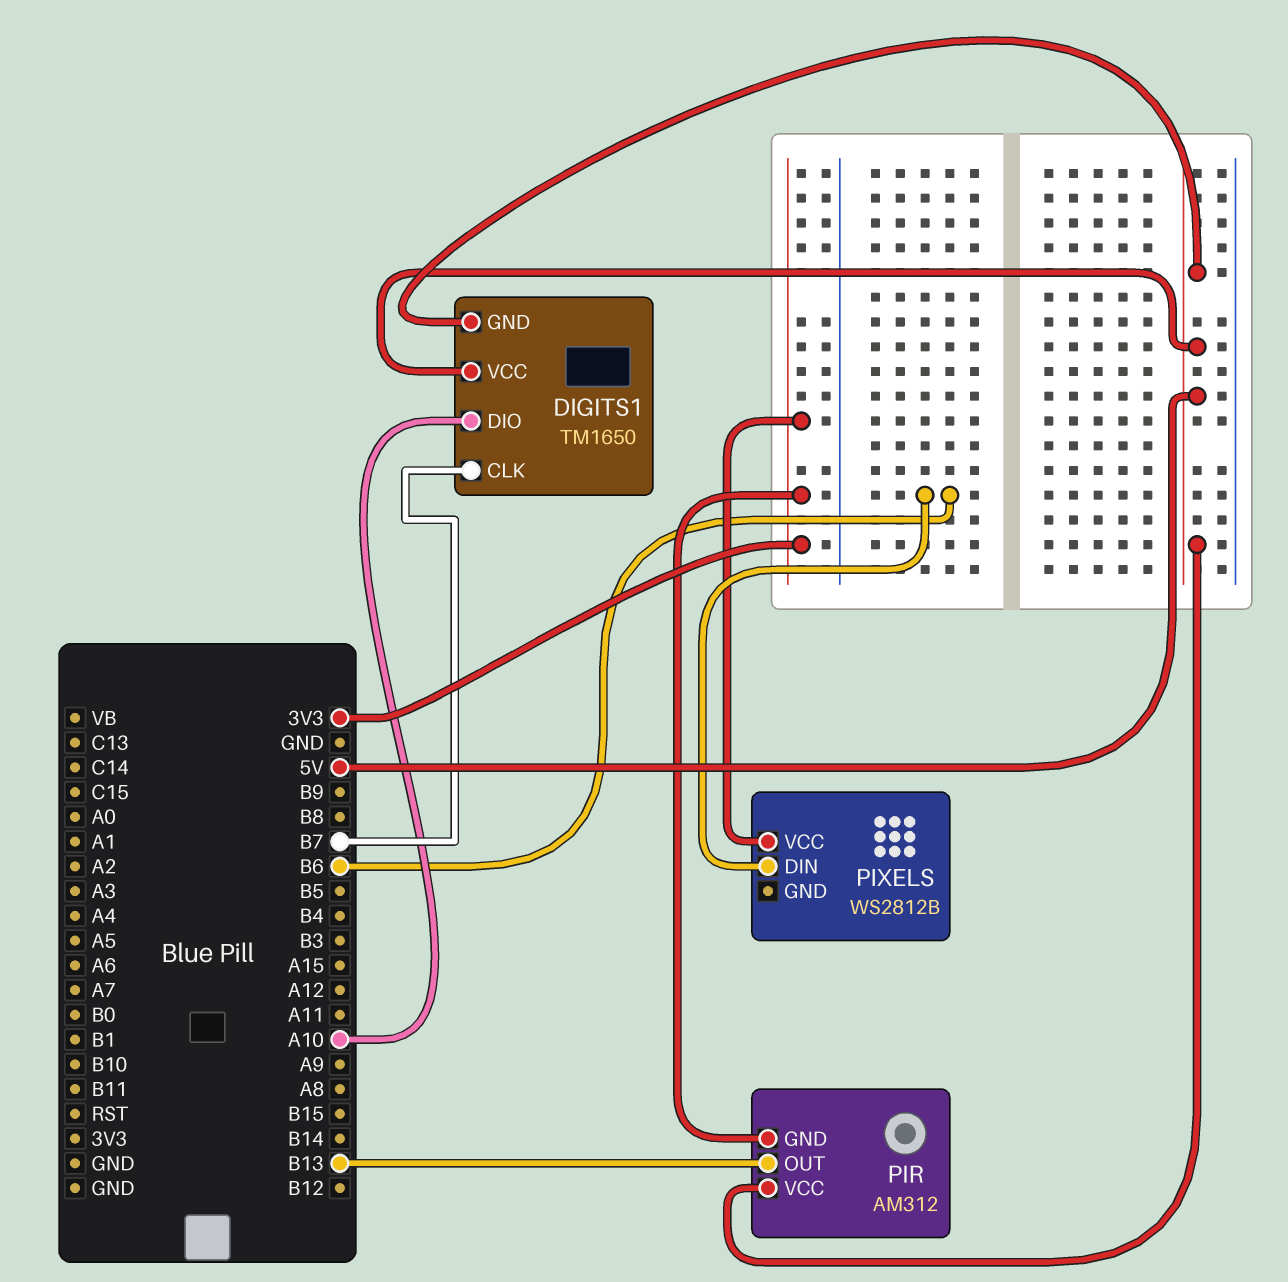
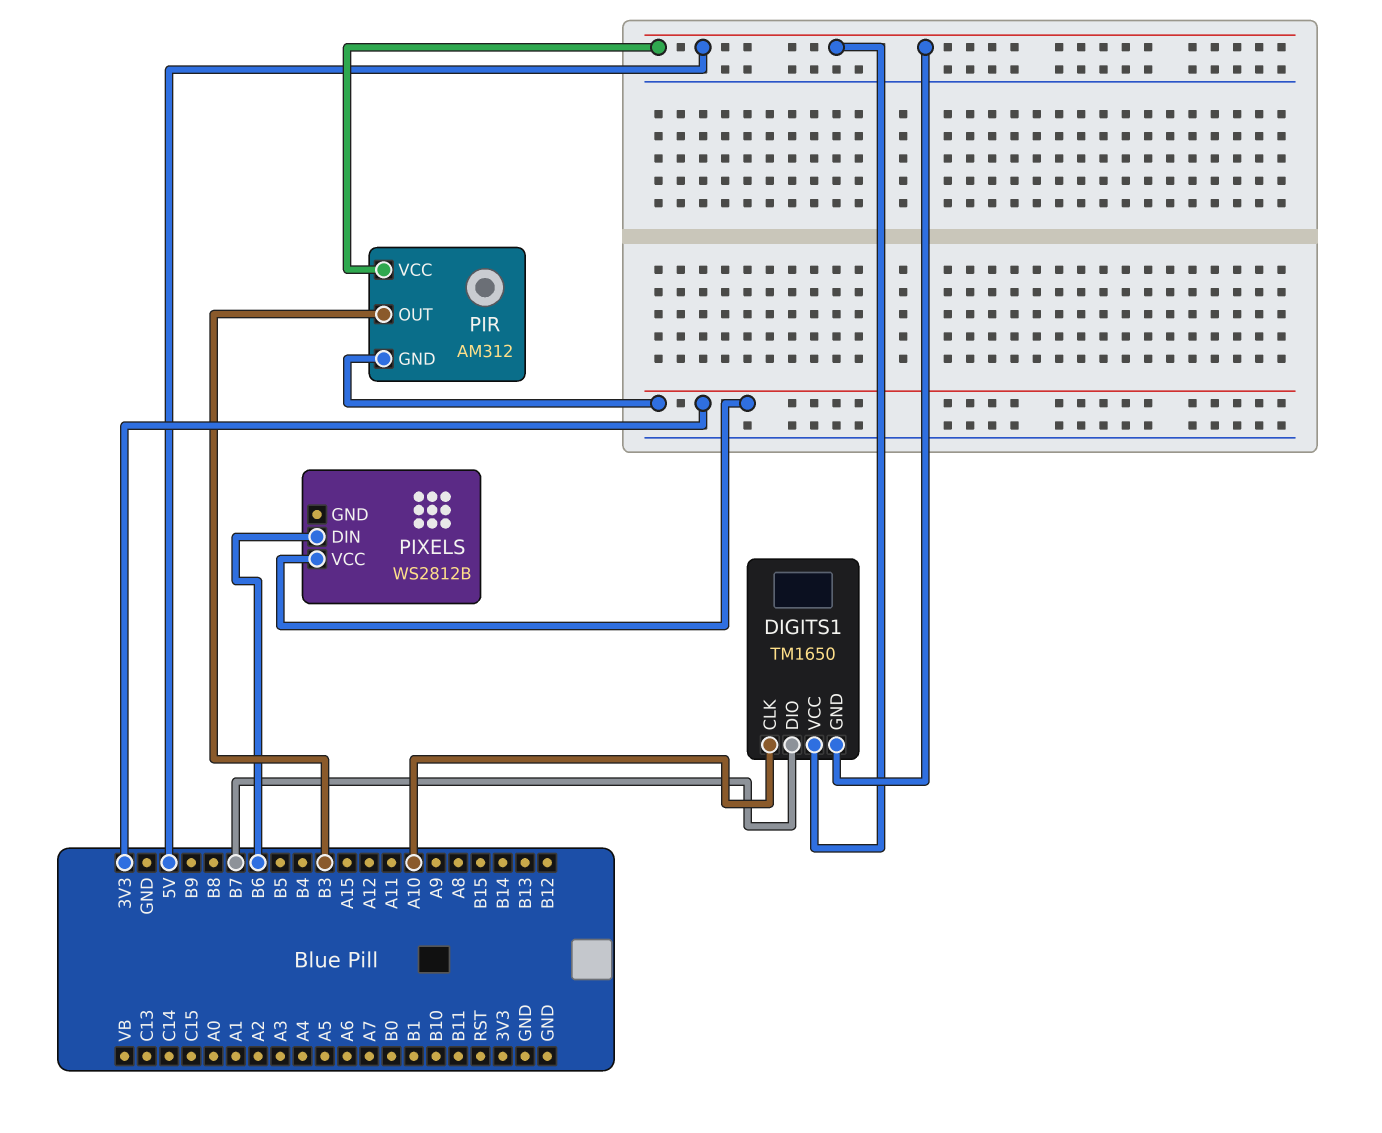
DIGITS1 pin CLK: B7 -> A10
DIGITS1 pin DIO: A10 -> B7
PIR pin OUT: B13 -> B3

